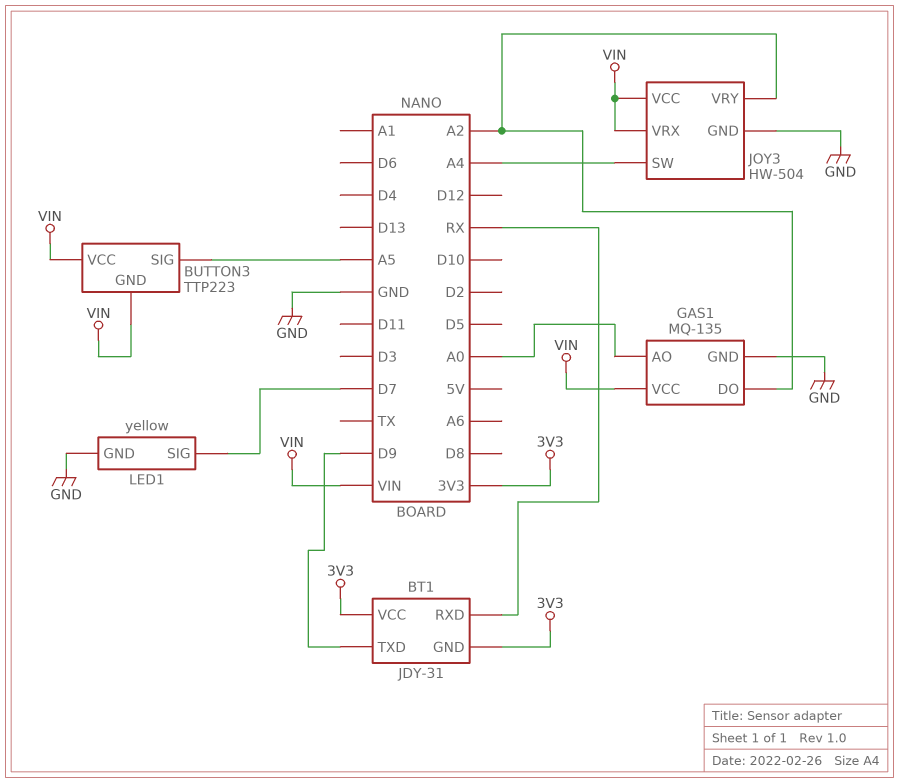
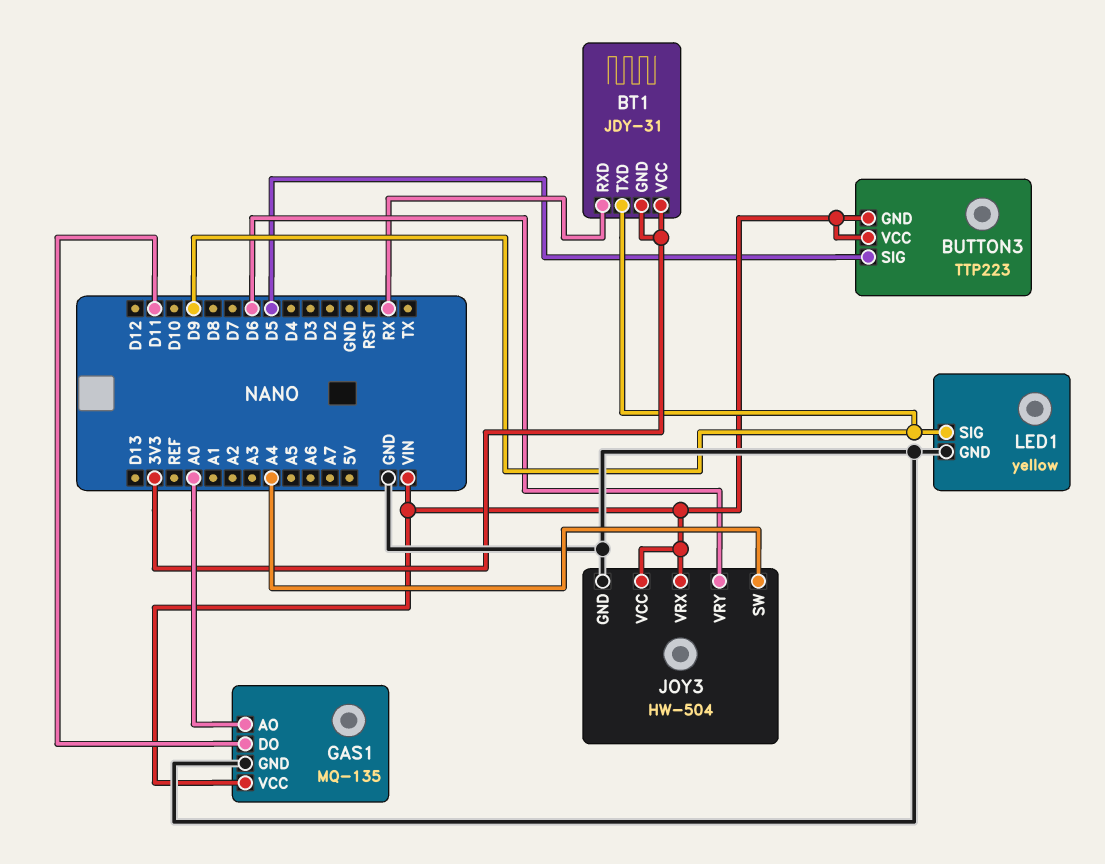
BUTTON3 pin SIG: A5 -> D5
GAS1 pin DO: A2 -> D11
JOY3 pin VRY: A2 -> D6
LED1 pin SIG: D7 -> D9

